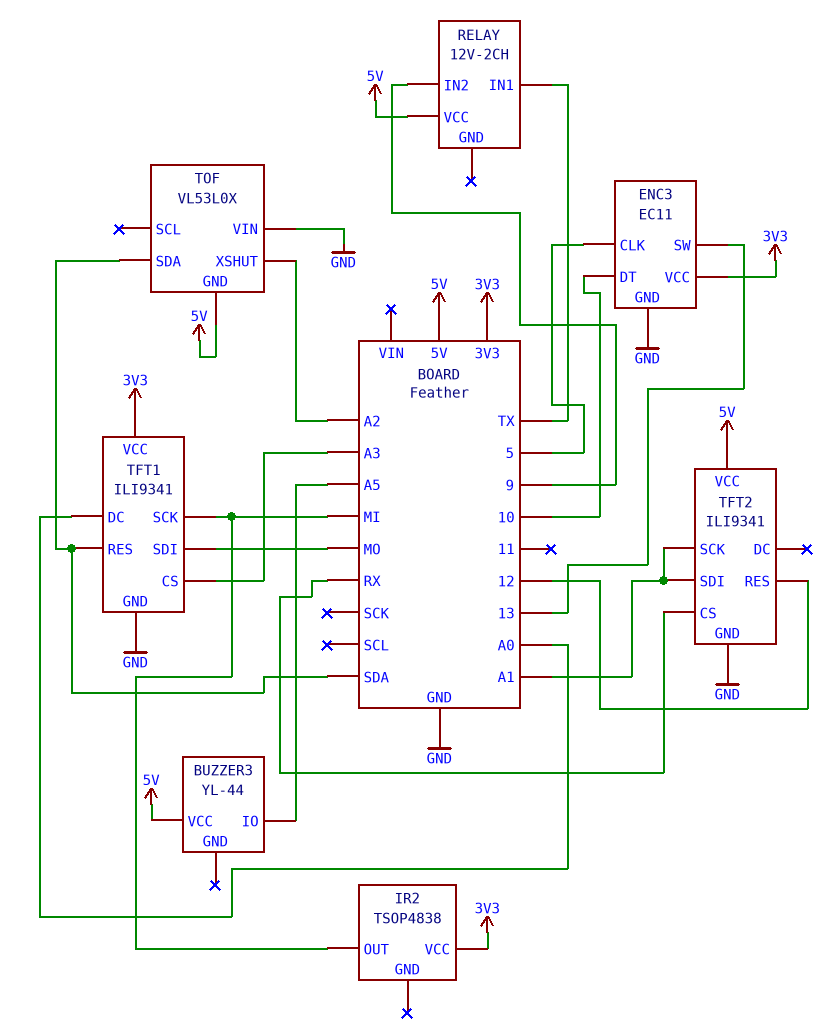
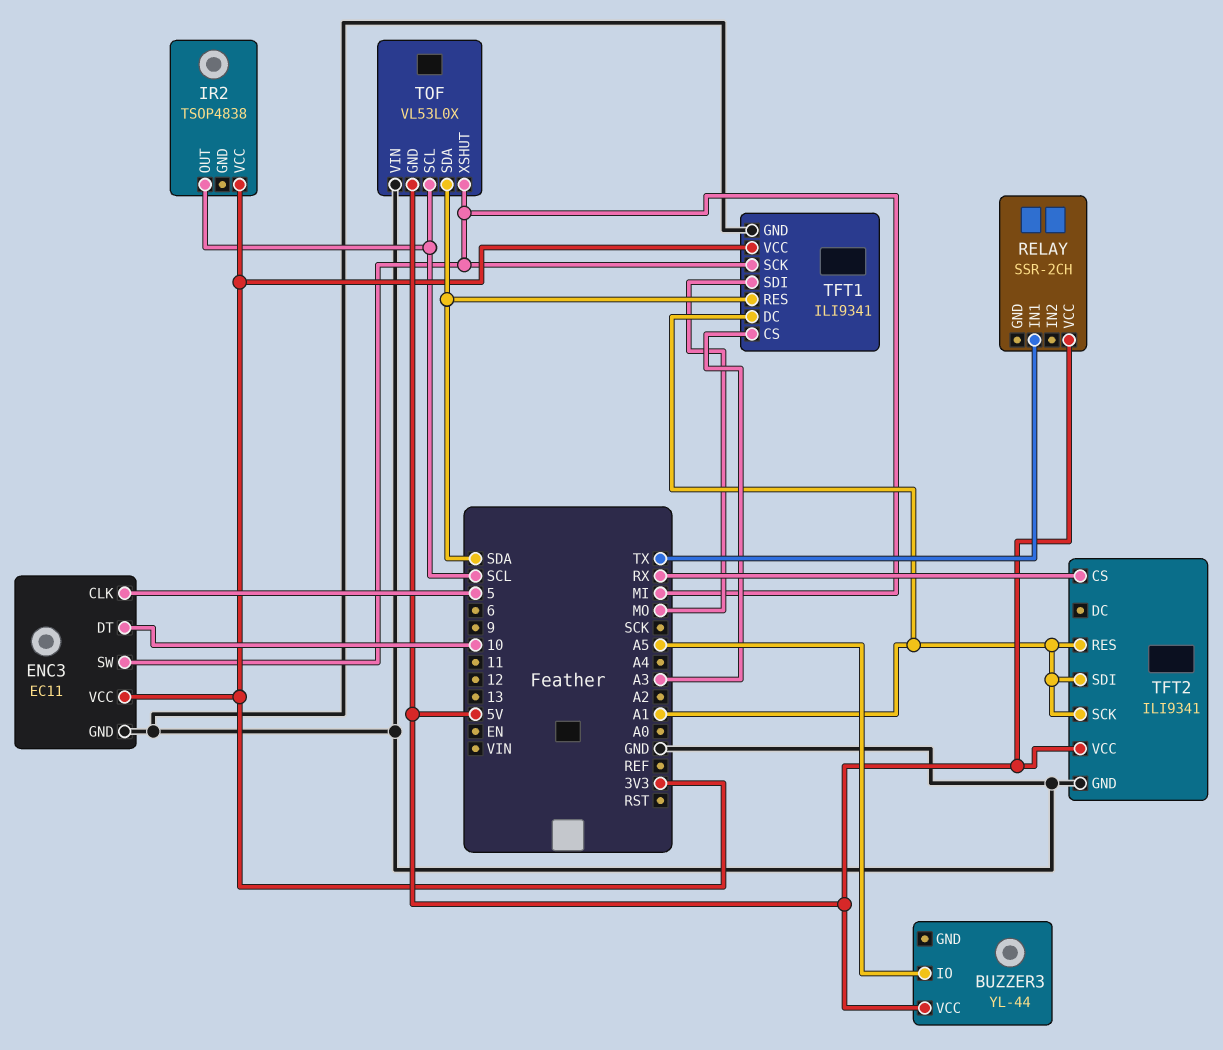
ENC3 pin SW: 13 -> MI
IR2 pin OUT: MI -> SCL
RELAY: 12V-2CH -> SSR-2CH
RELAY pin IN2: 9 -> none
TFT1 pin DC: A0 -> A1
TFT2 pin RES: 12 -> A1
TOF pin SCL: none -> SCL
TOF pin XSHUT: A2 -> MI

